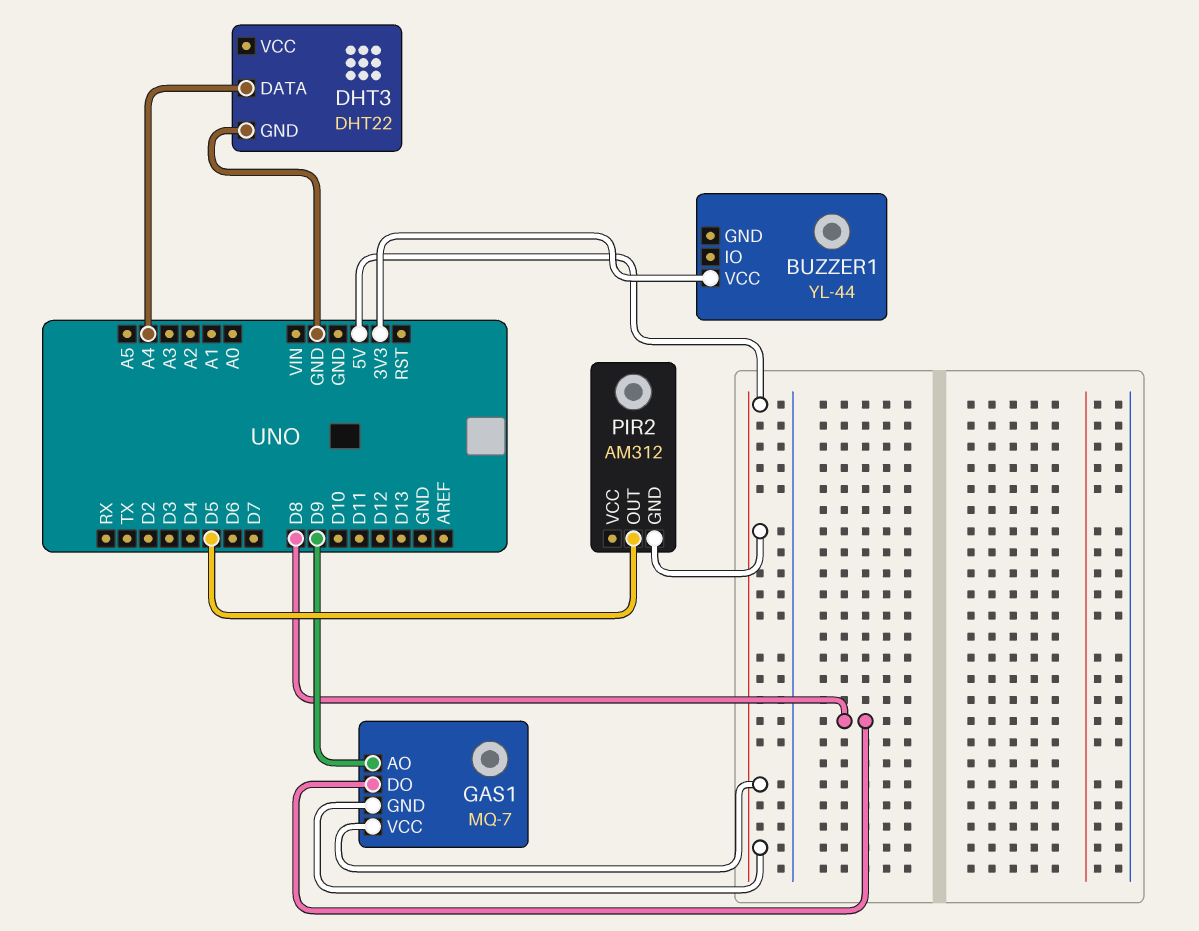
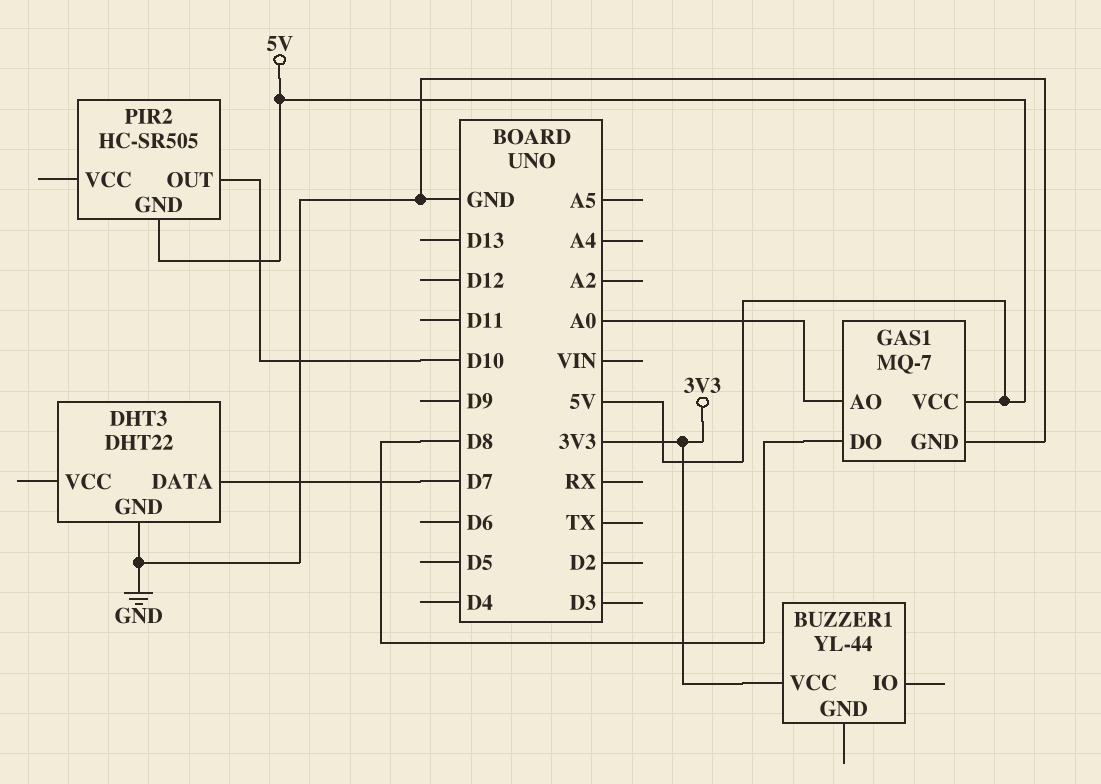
DHT3 pin DATA: A4 -> D7
GAS1 pin AO: D9 -> A0
GAS1 pin GND: 5V -> GND
PIR2: AM312 -> HC-SR505
PIR2 pin OUT: D5 -> D10

